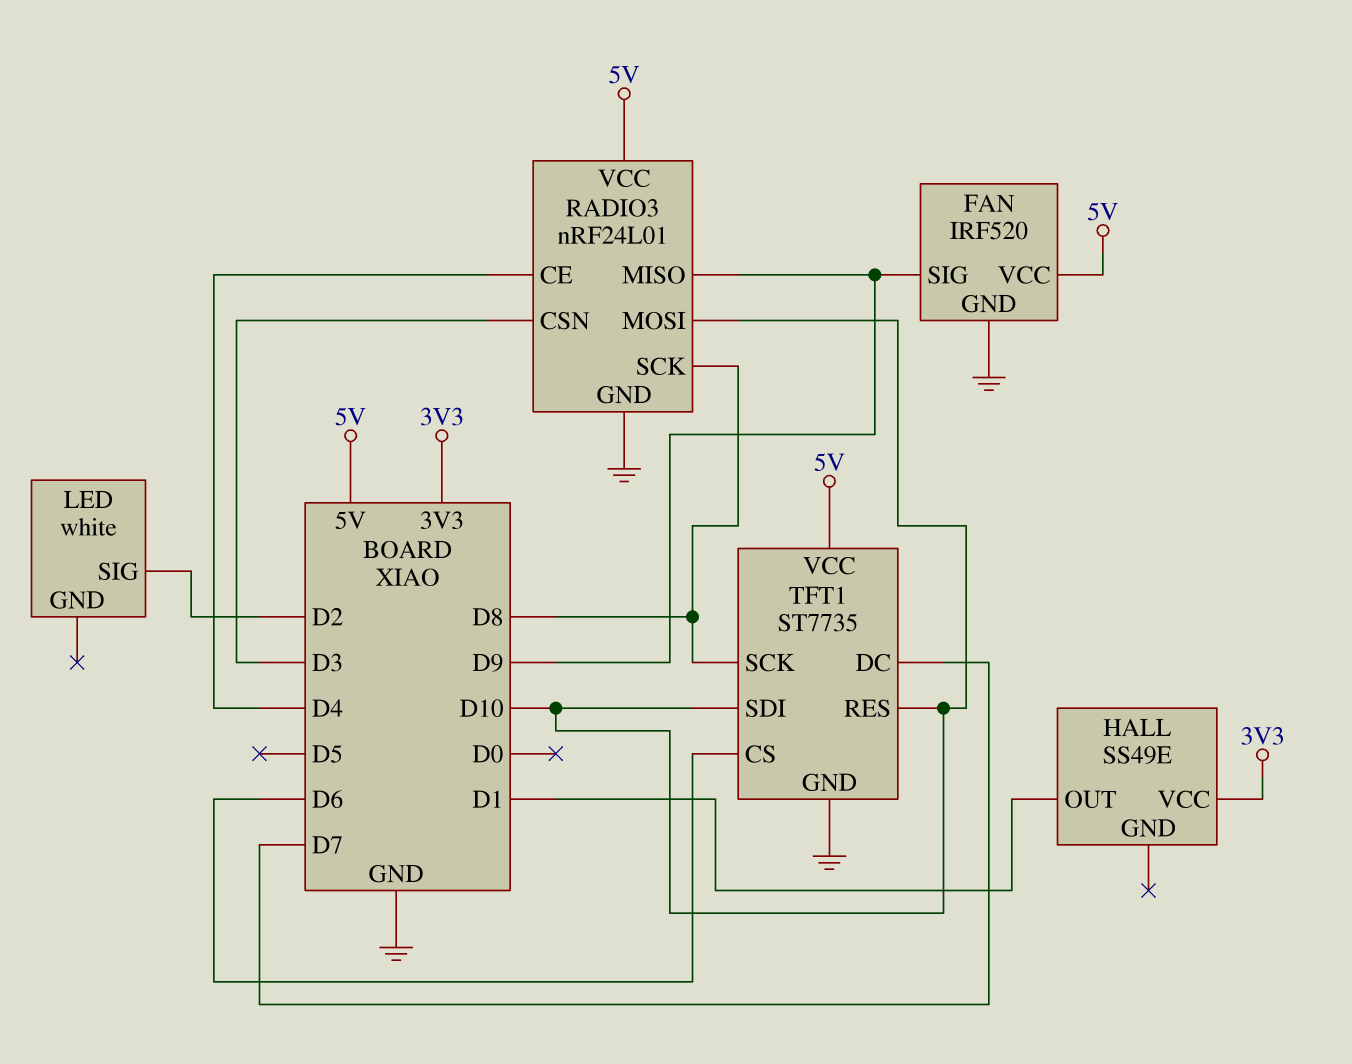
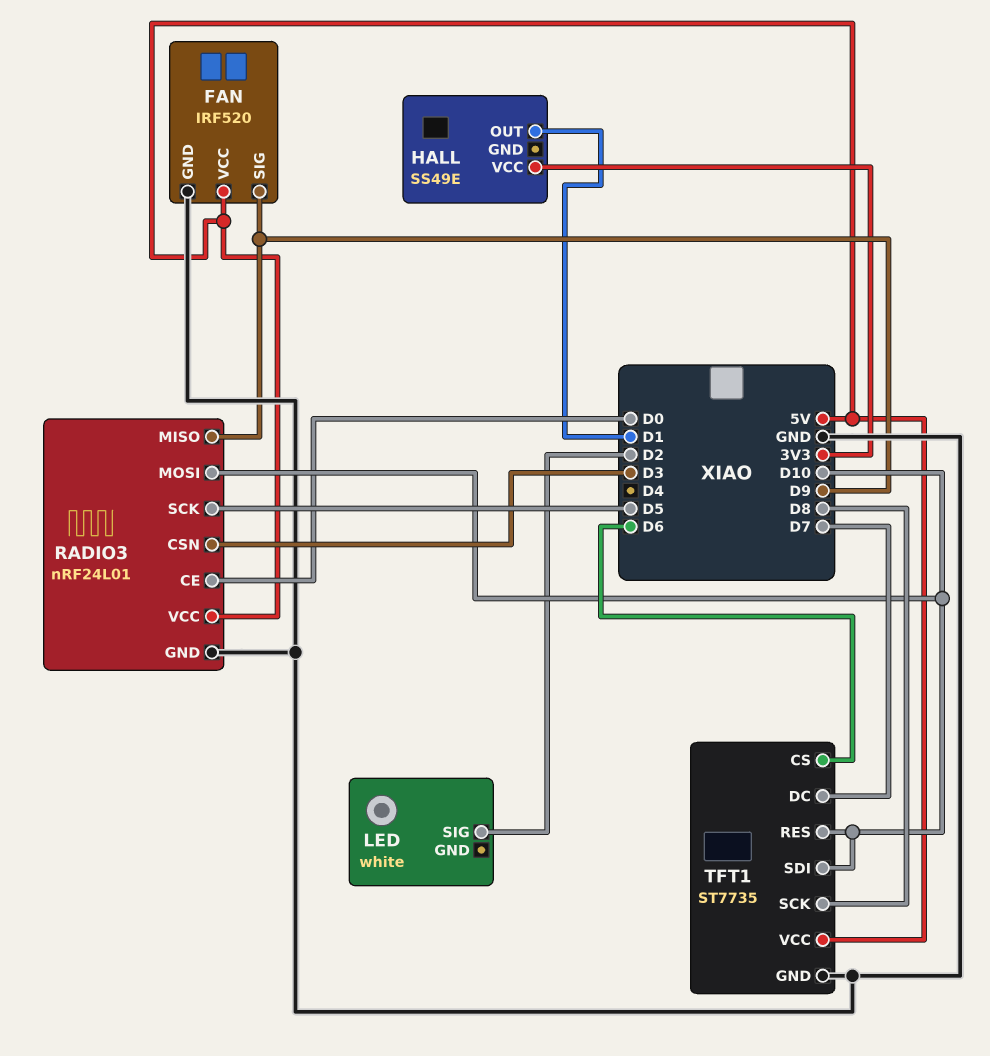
RADIO3 pin CE: D4 -> D0
RADIO3 pin SCK: D8 -> D5

